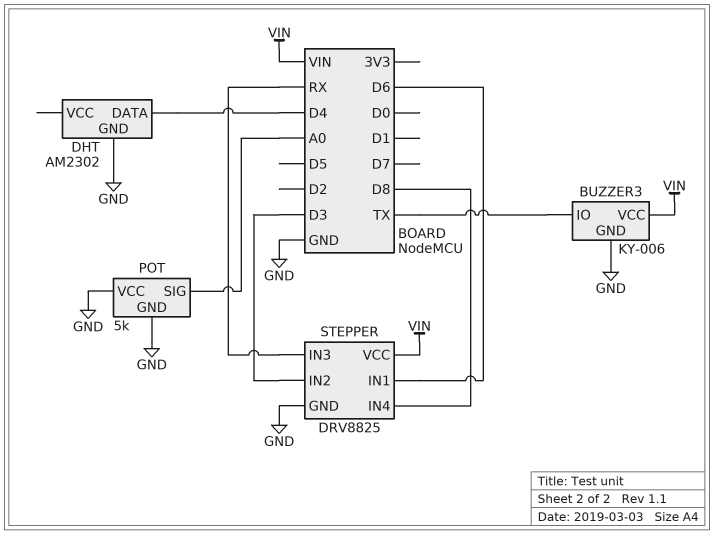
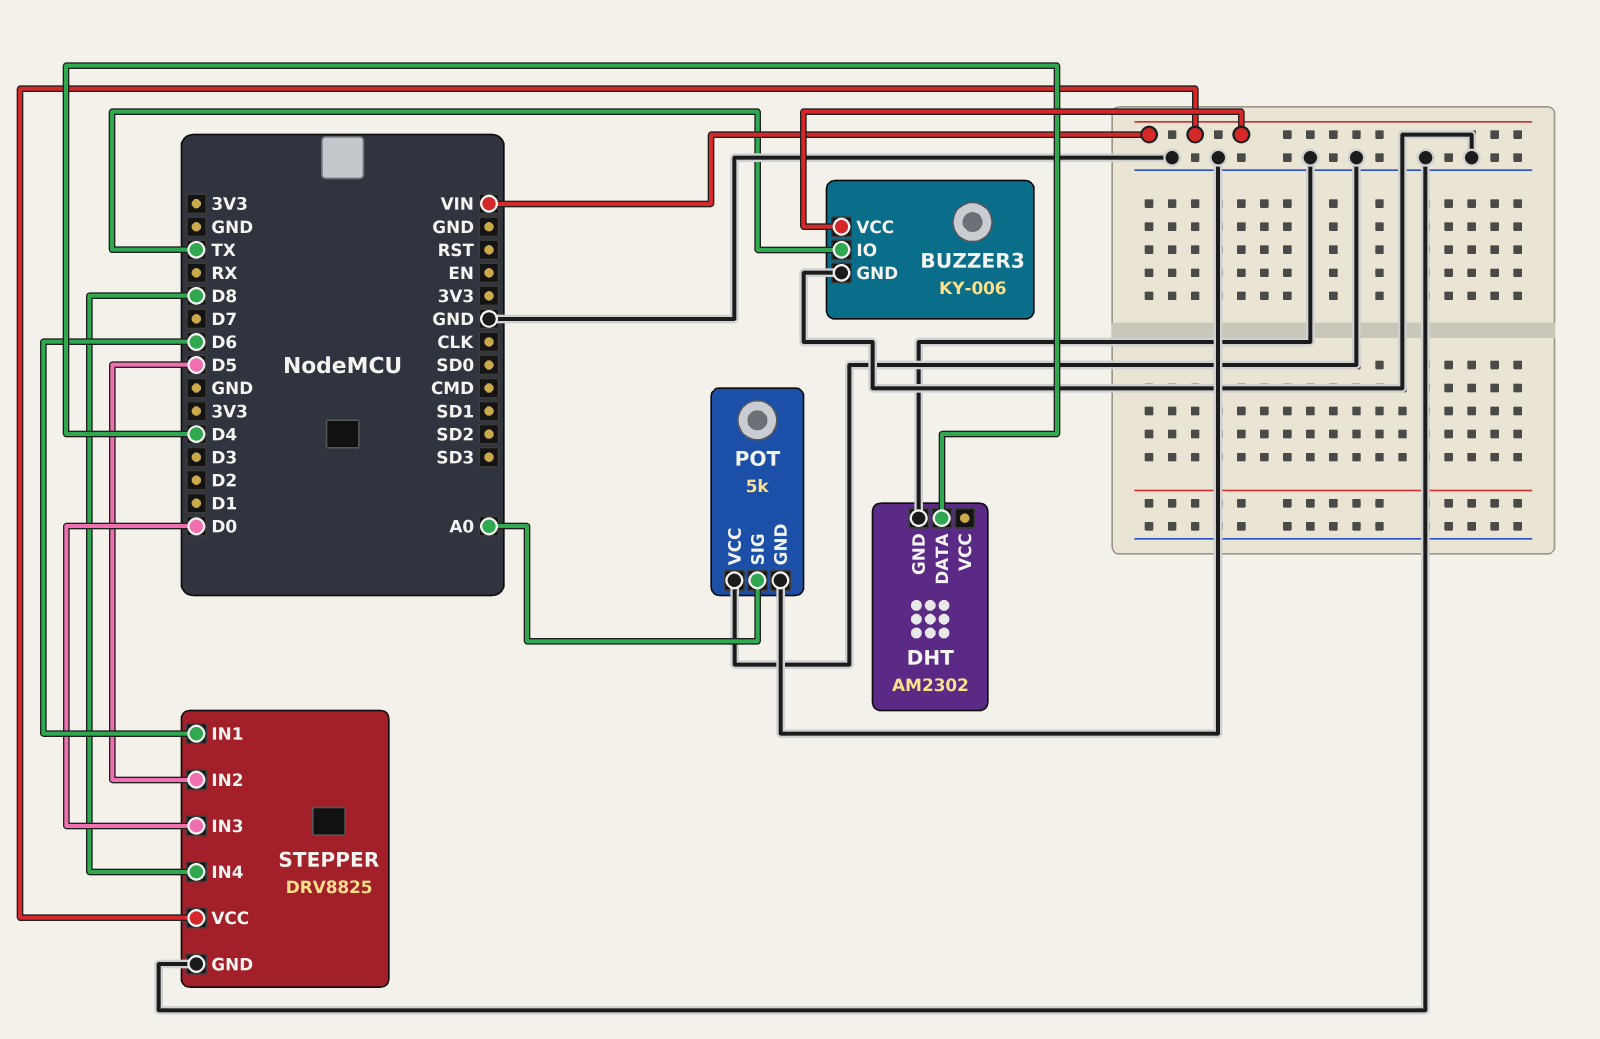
STEPPER pin IN2: D3 -> D5
STEPPER pin IN3: RX -> D0

